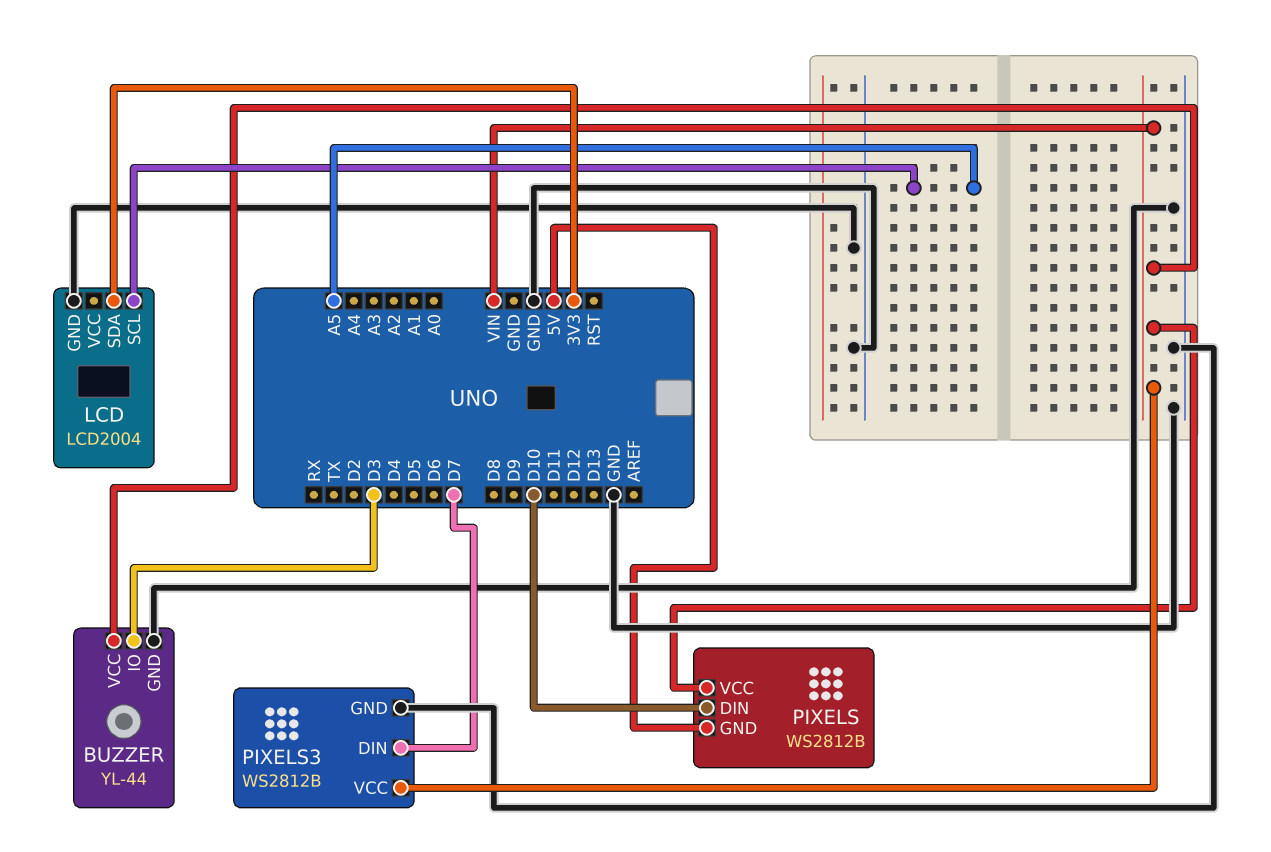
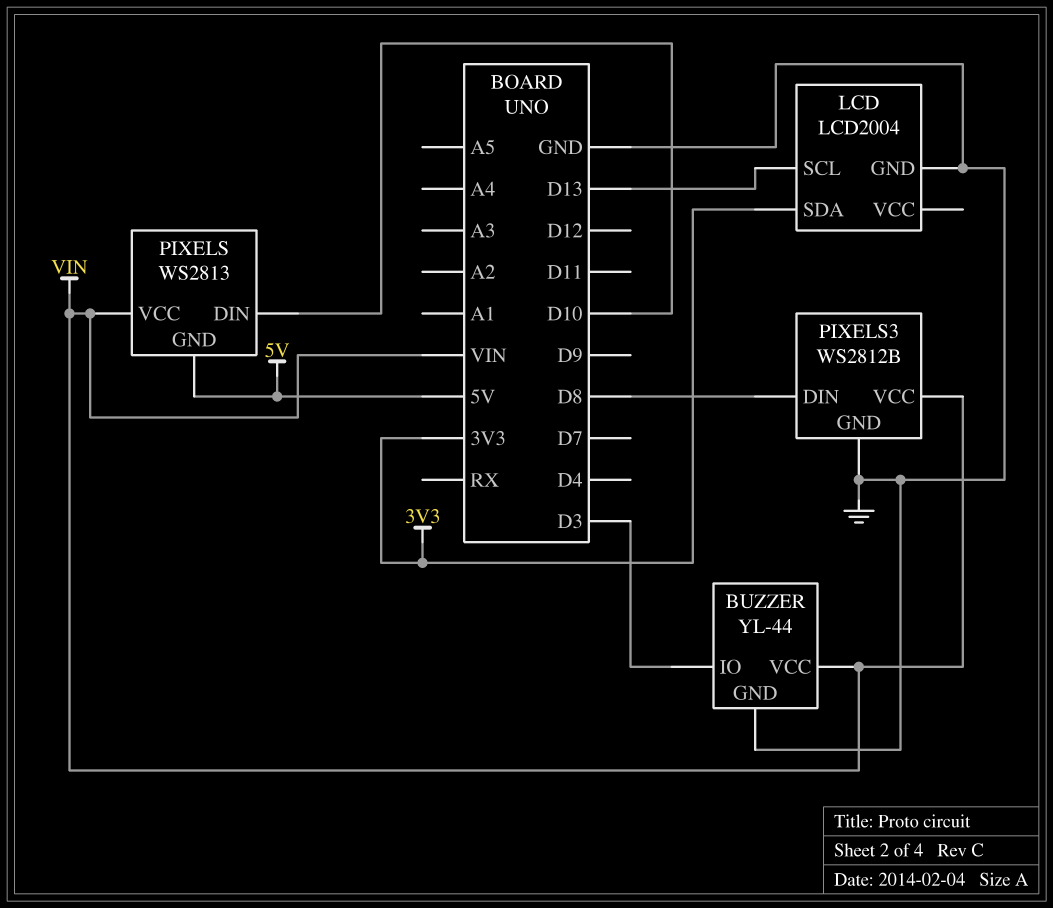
LCD pin SCL: A5 -> D13
PIXELS: WS2812B -> WS2813
PIXELS3 pin DIN: D7 -> D8

